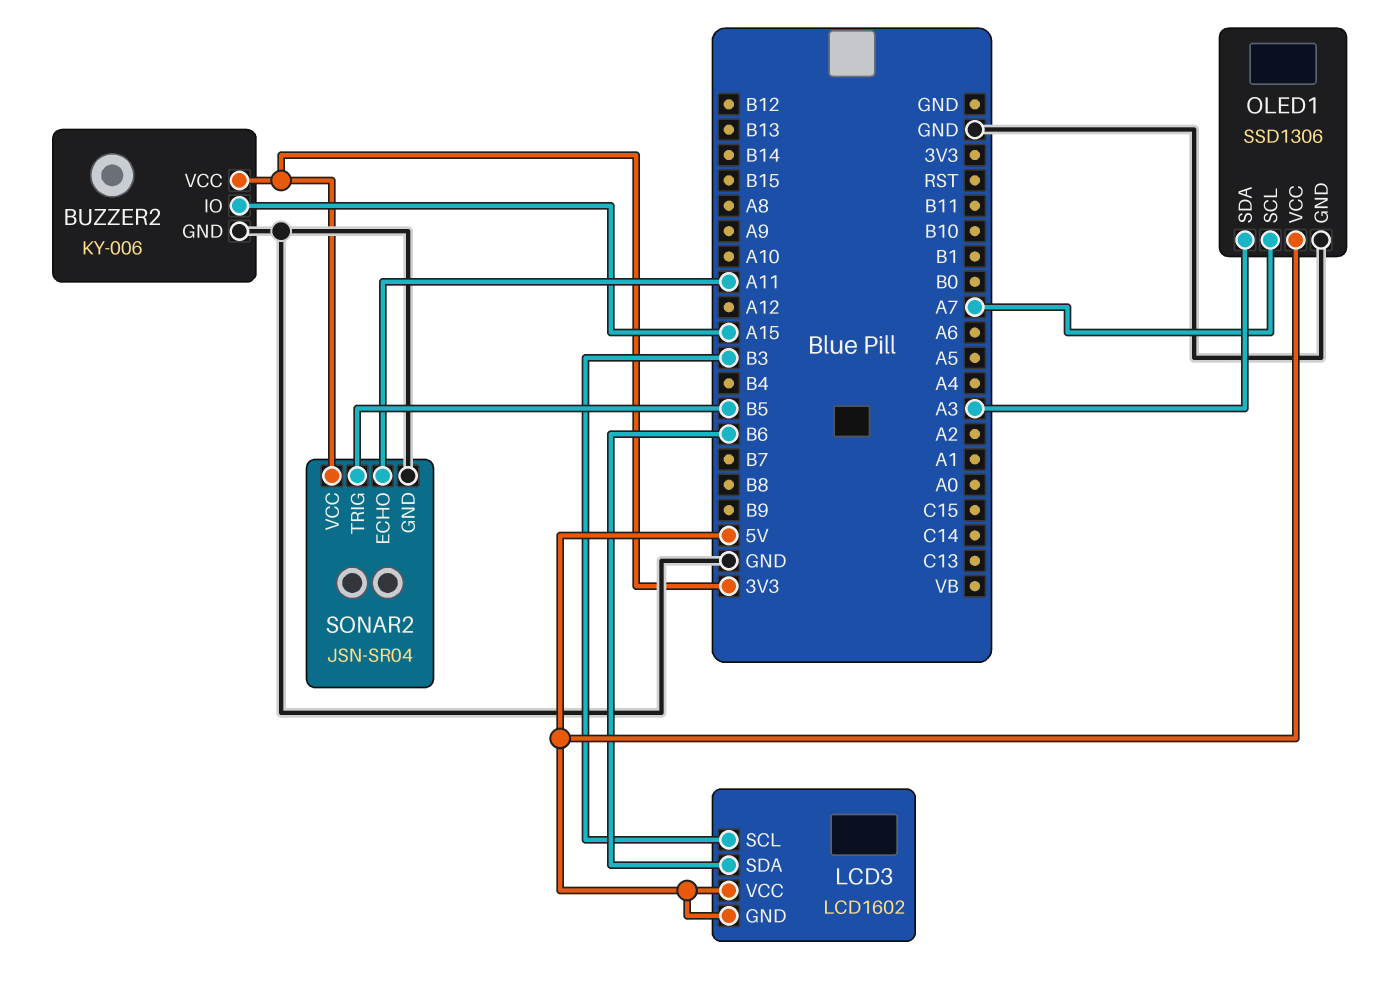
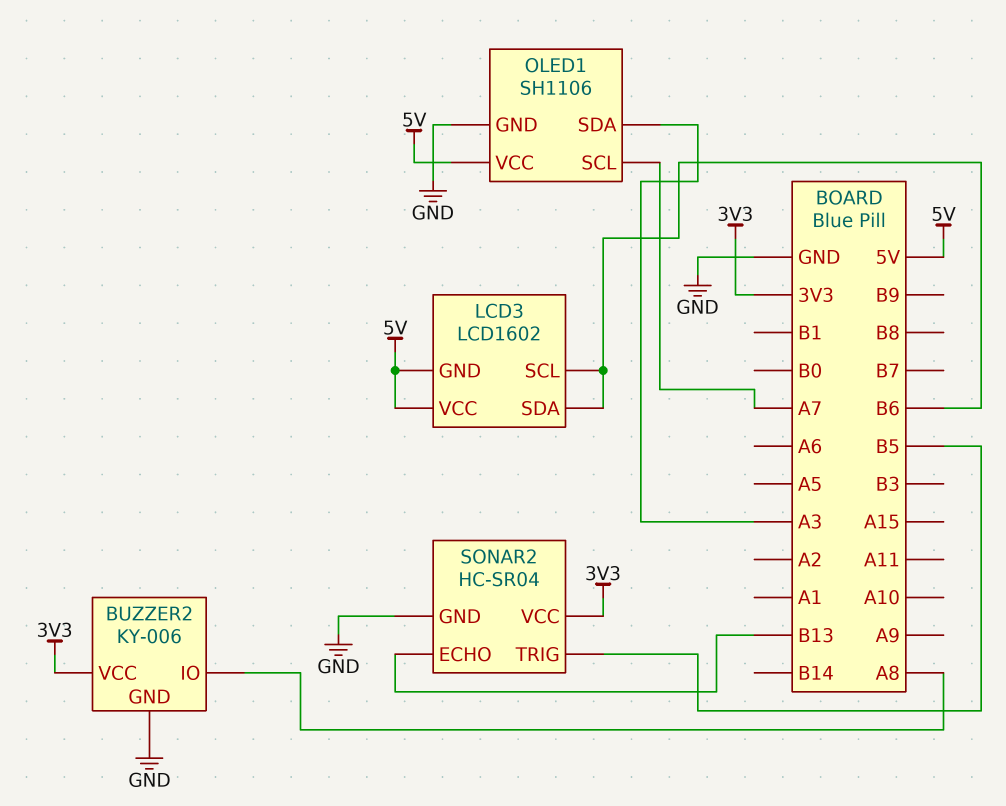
BUZZER2 pin IO: A15 -> A8
LCD3 pin SCL: B3 -> B6
OLED1: SSD1306 -> SH1106
SONAR2: JSN-SR04 -> HC-SR04
SONAR2 pin ECHO: A11 -> B13

